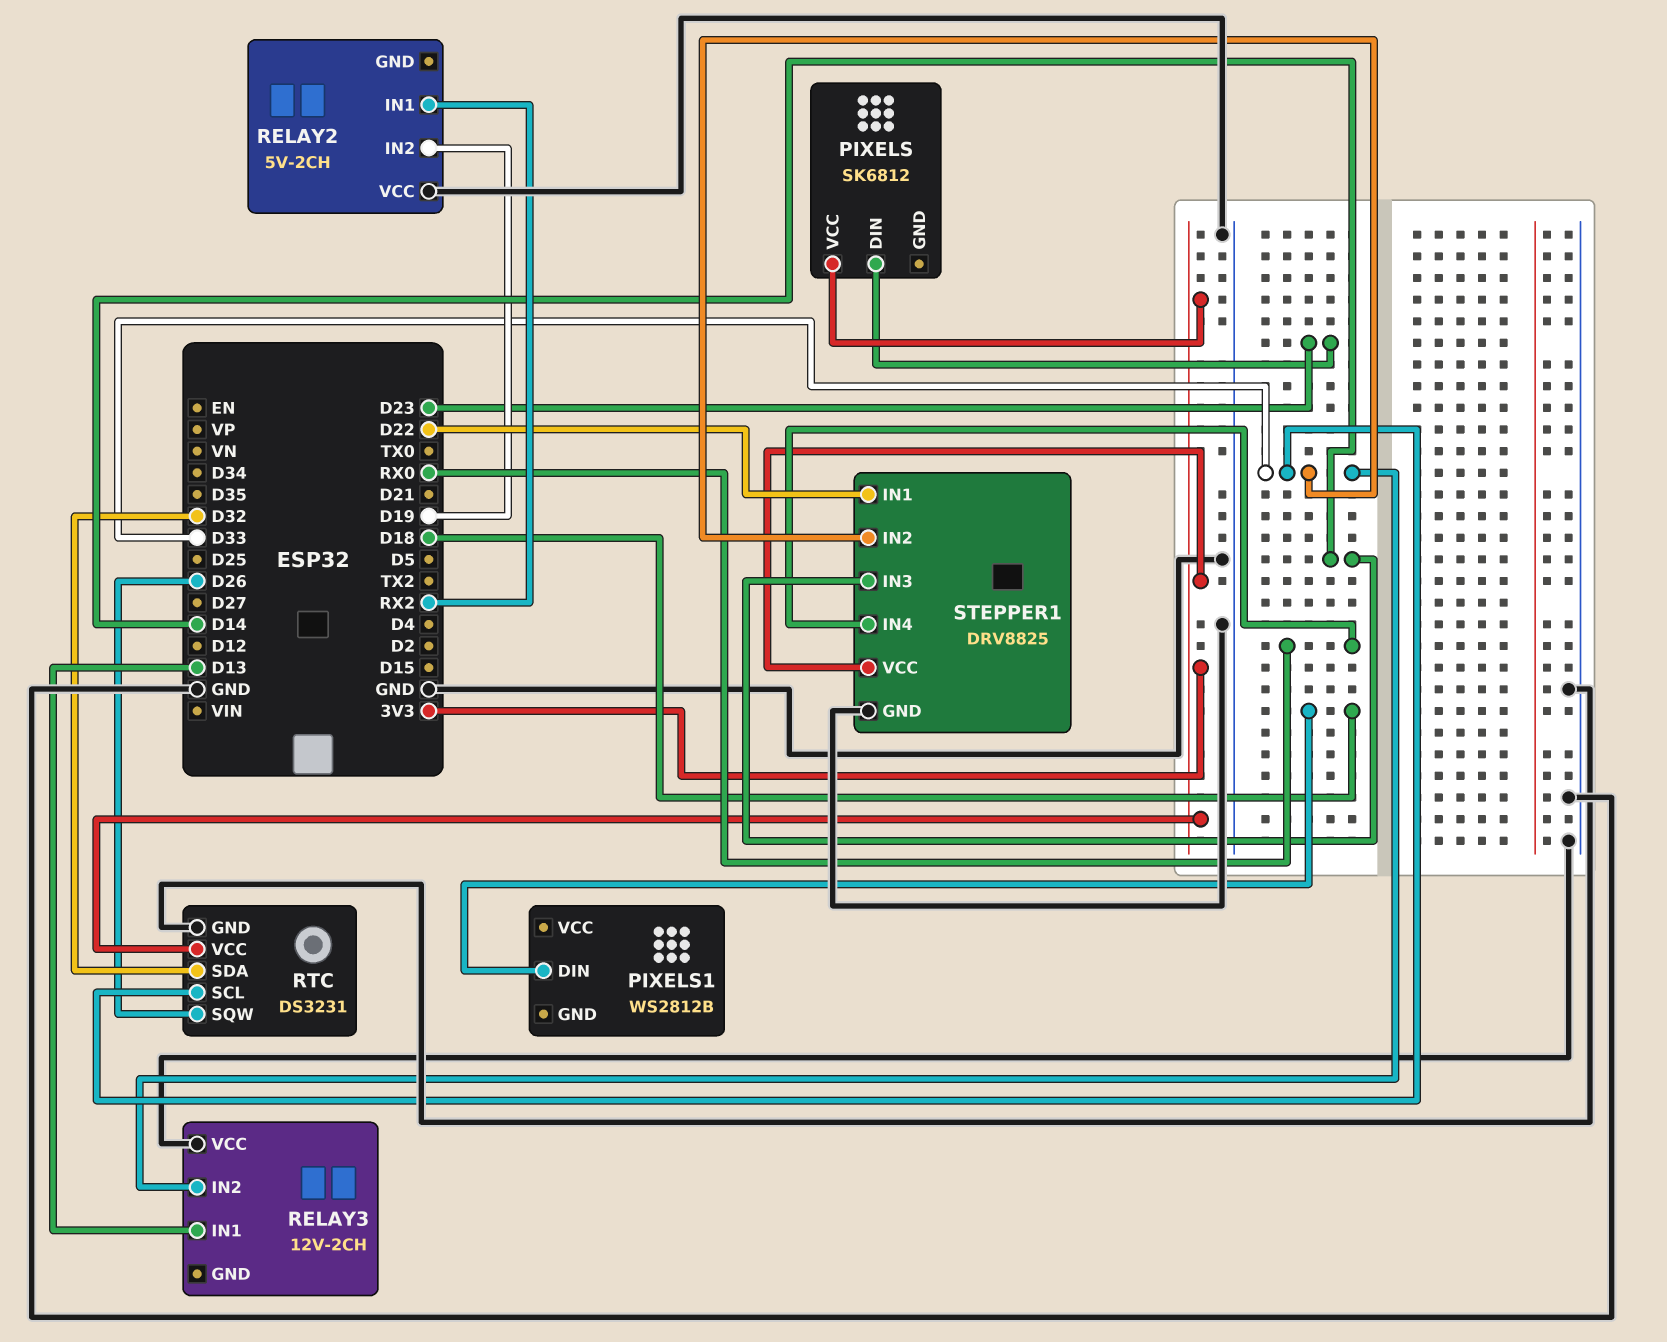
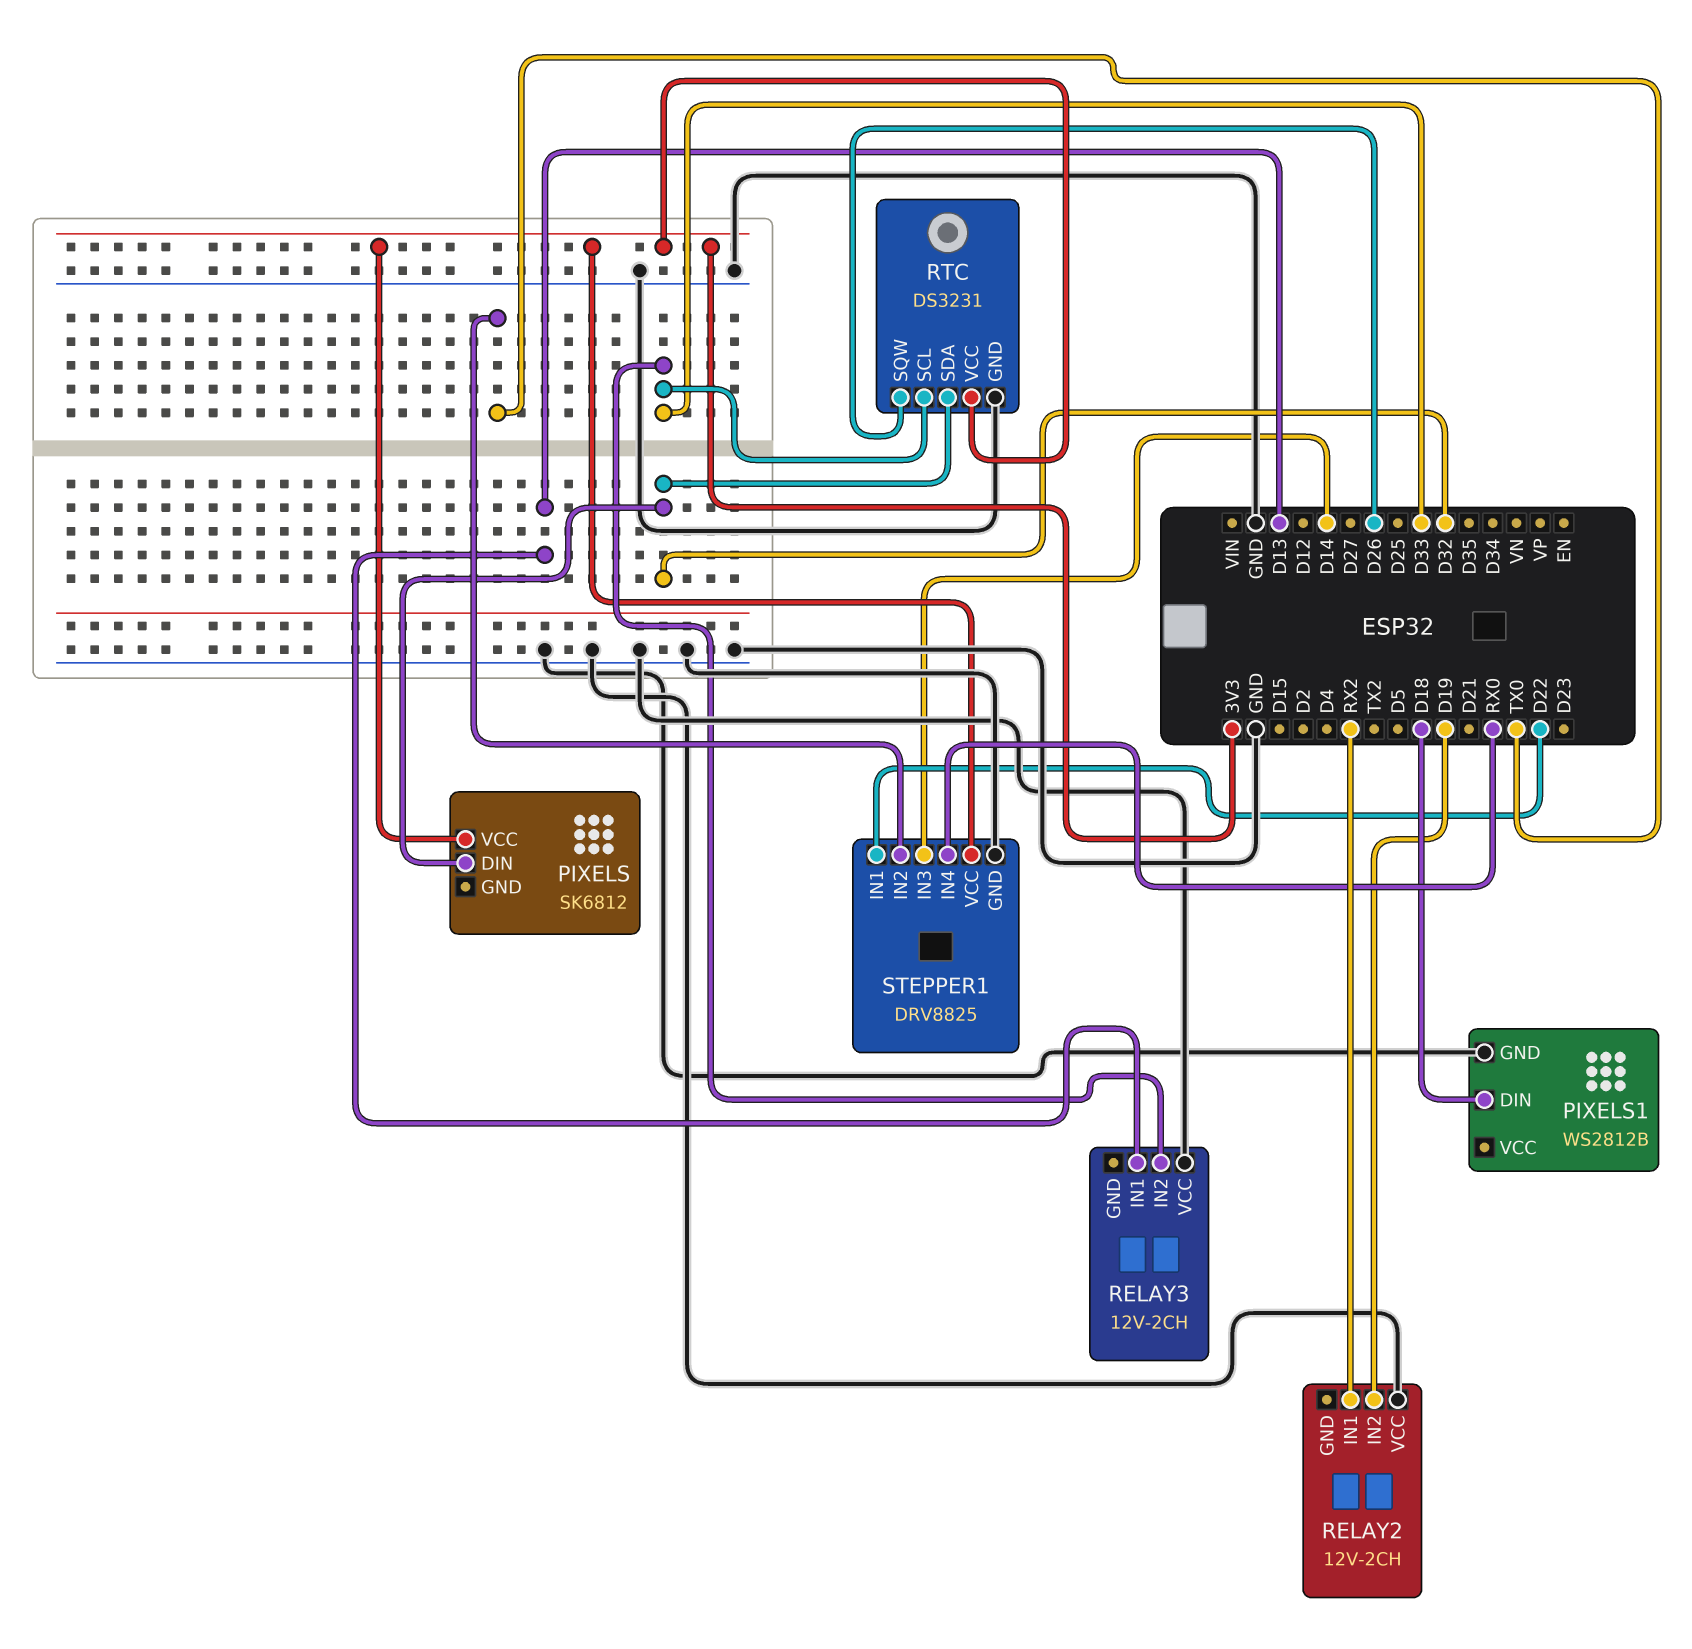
PIXELS pin DIN: D23 -> D32
PIXELS1 pin GND: none -> GND
RELAY2: 5V-2CH -> 12V-2CH
STEPPER1 pin IN2: D33 -> TX0

